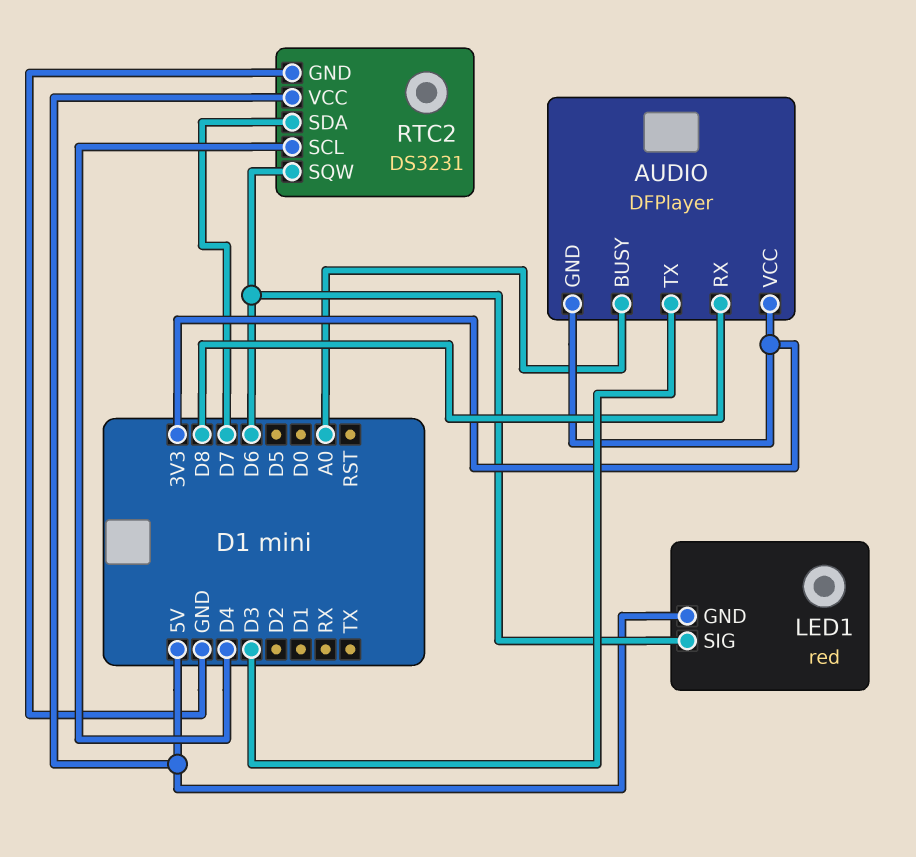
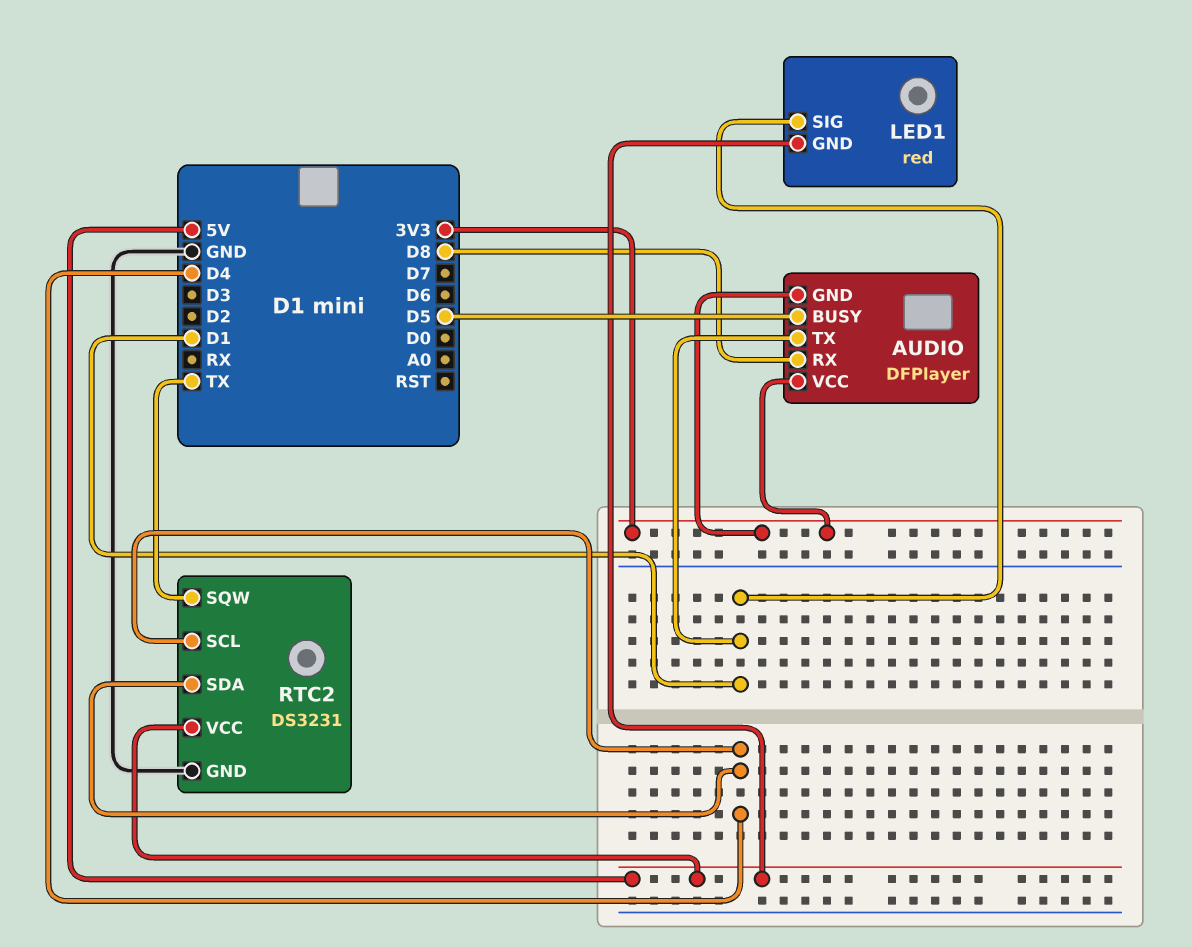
AUDIO pin BUSY: A0 -> D5
AUDIO pin TX: D3 -> D1
LED1 pin SIG: D6 -> D1
RTC2 pin SDA: D7 -> D4
RTC2 pin SQW: D6 -> TX

